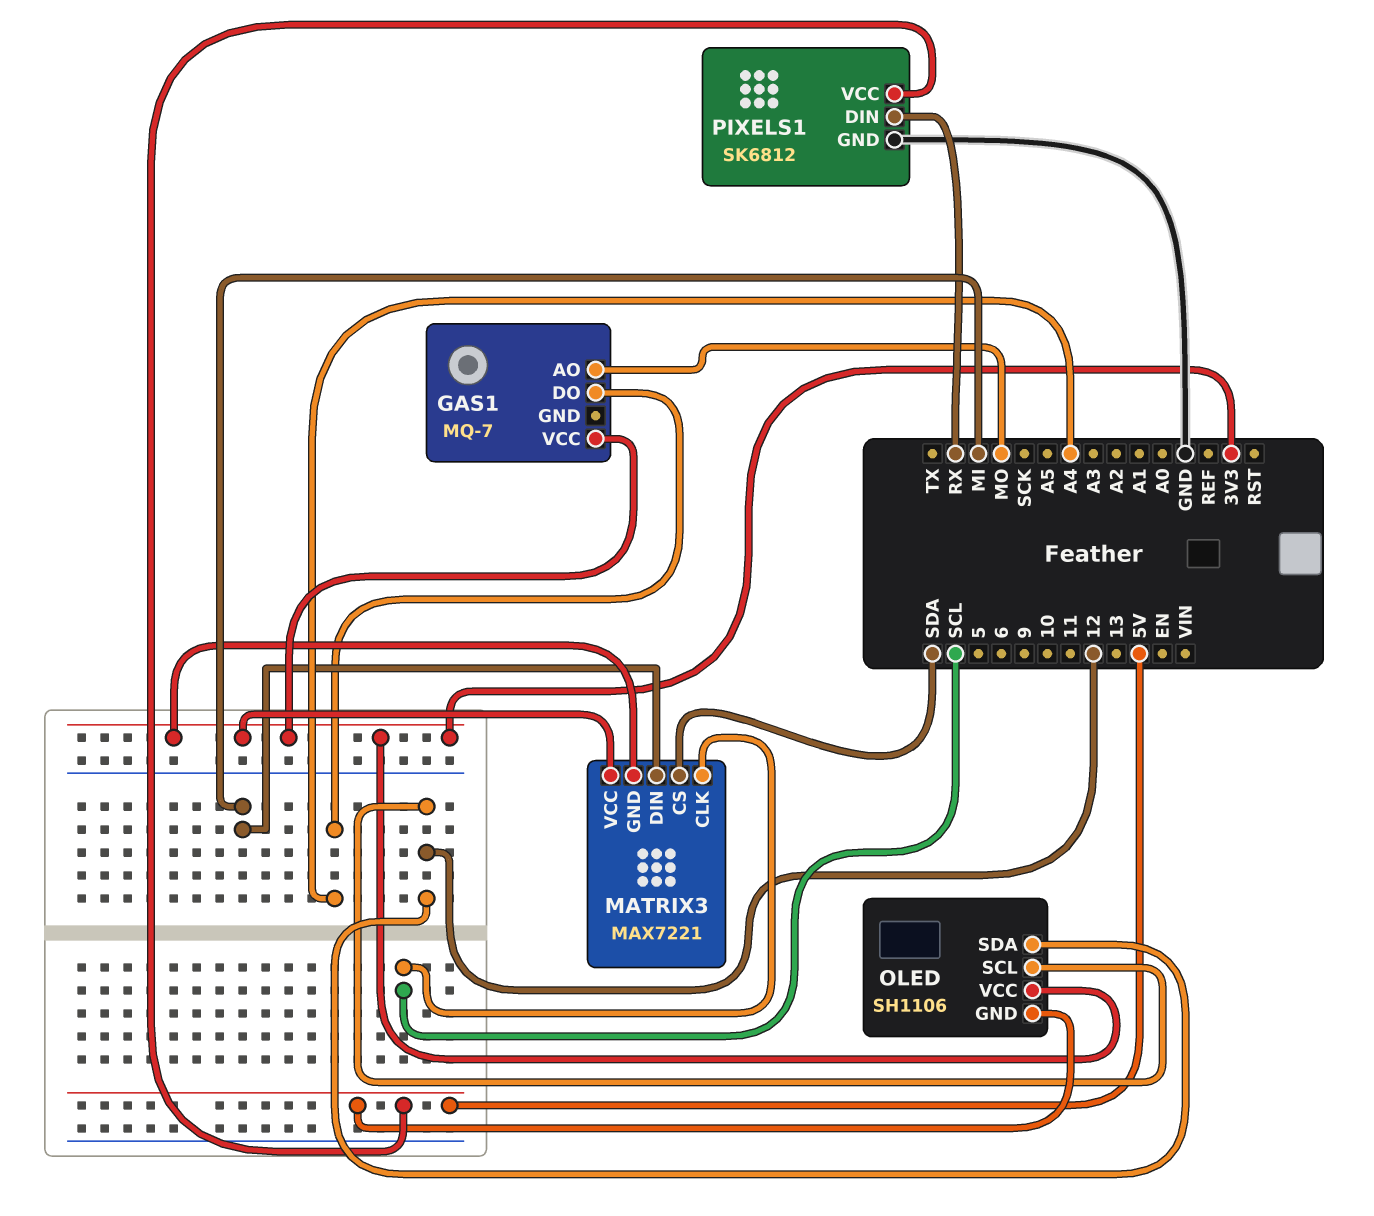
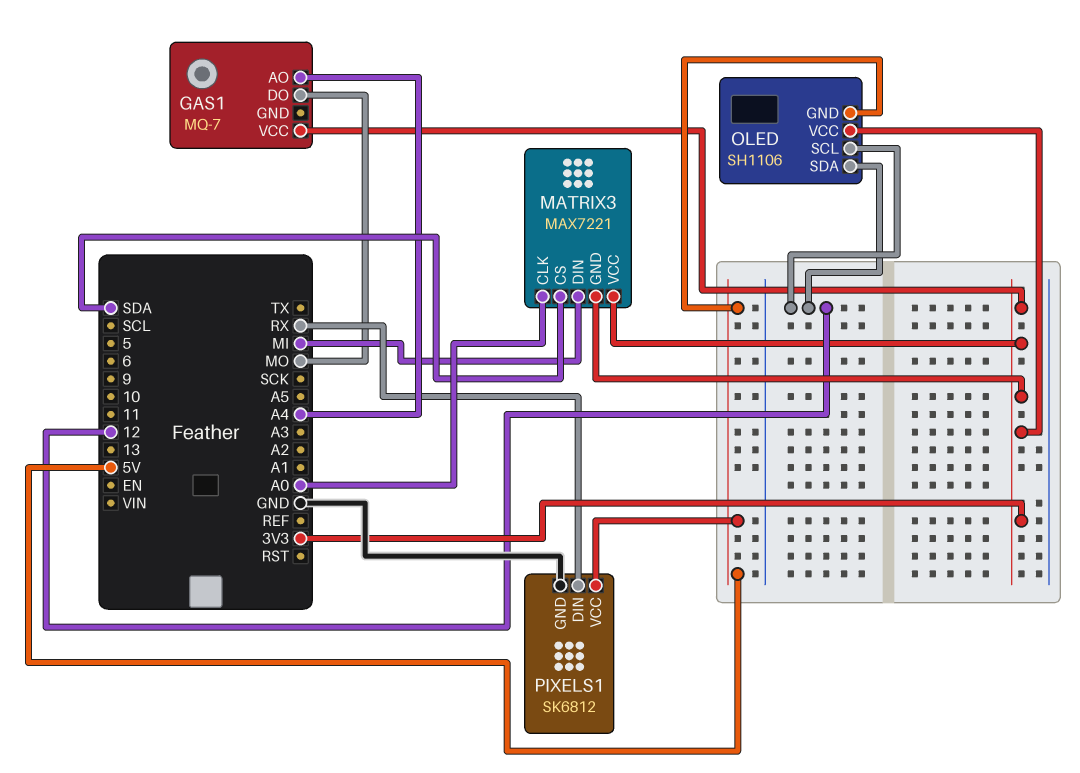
GAS1 pin AO: MO -> A4
GAS1 pin DO: A4 -> MO
MATRIX3 pin CLK: SCL -> A0

